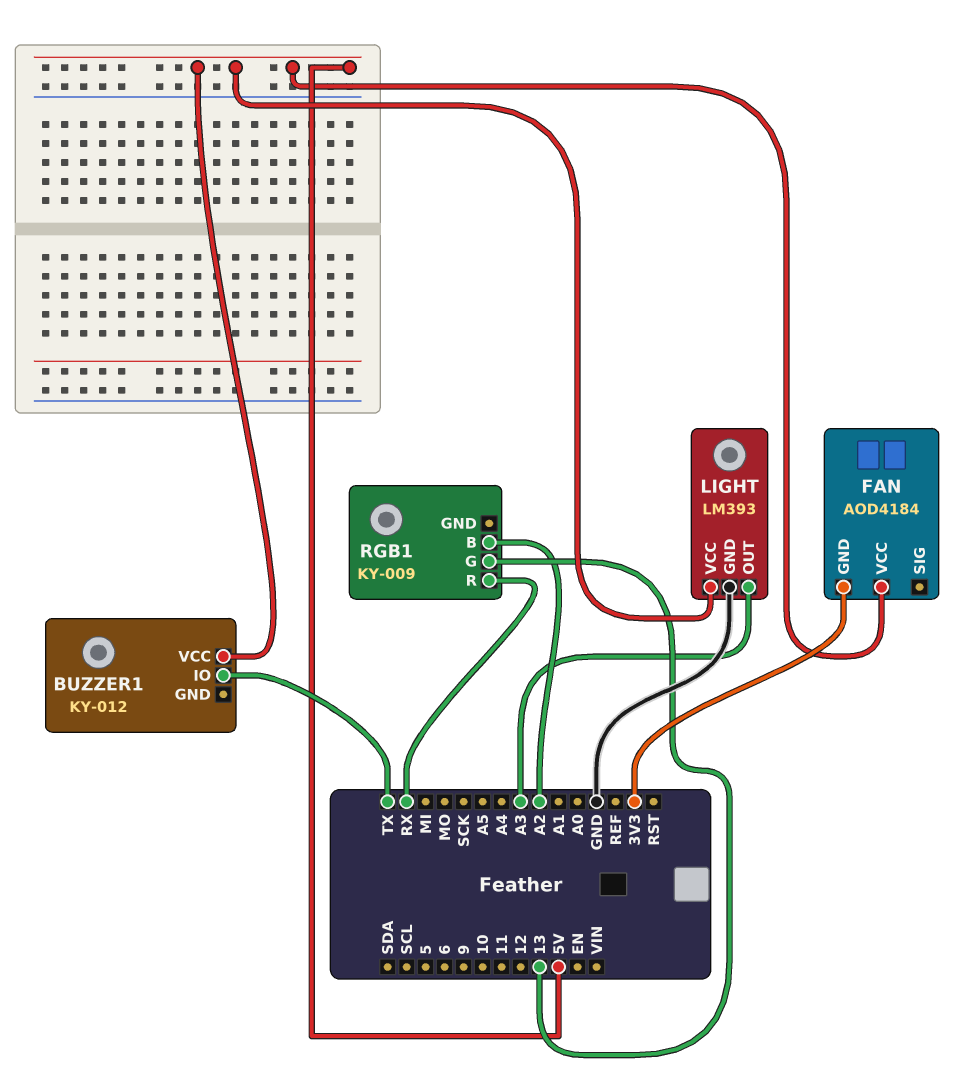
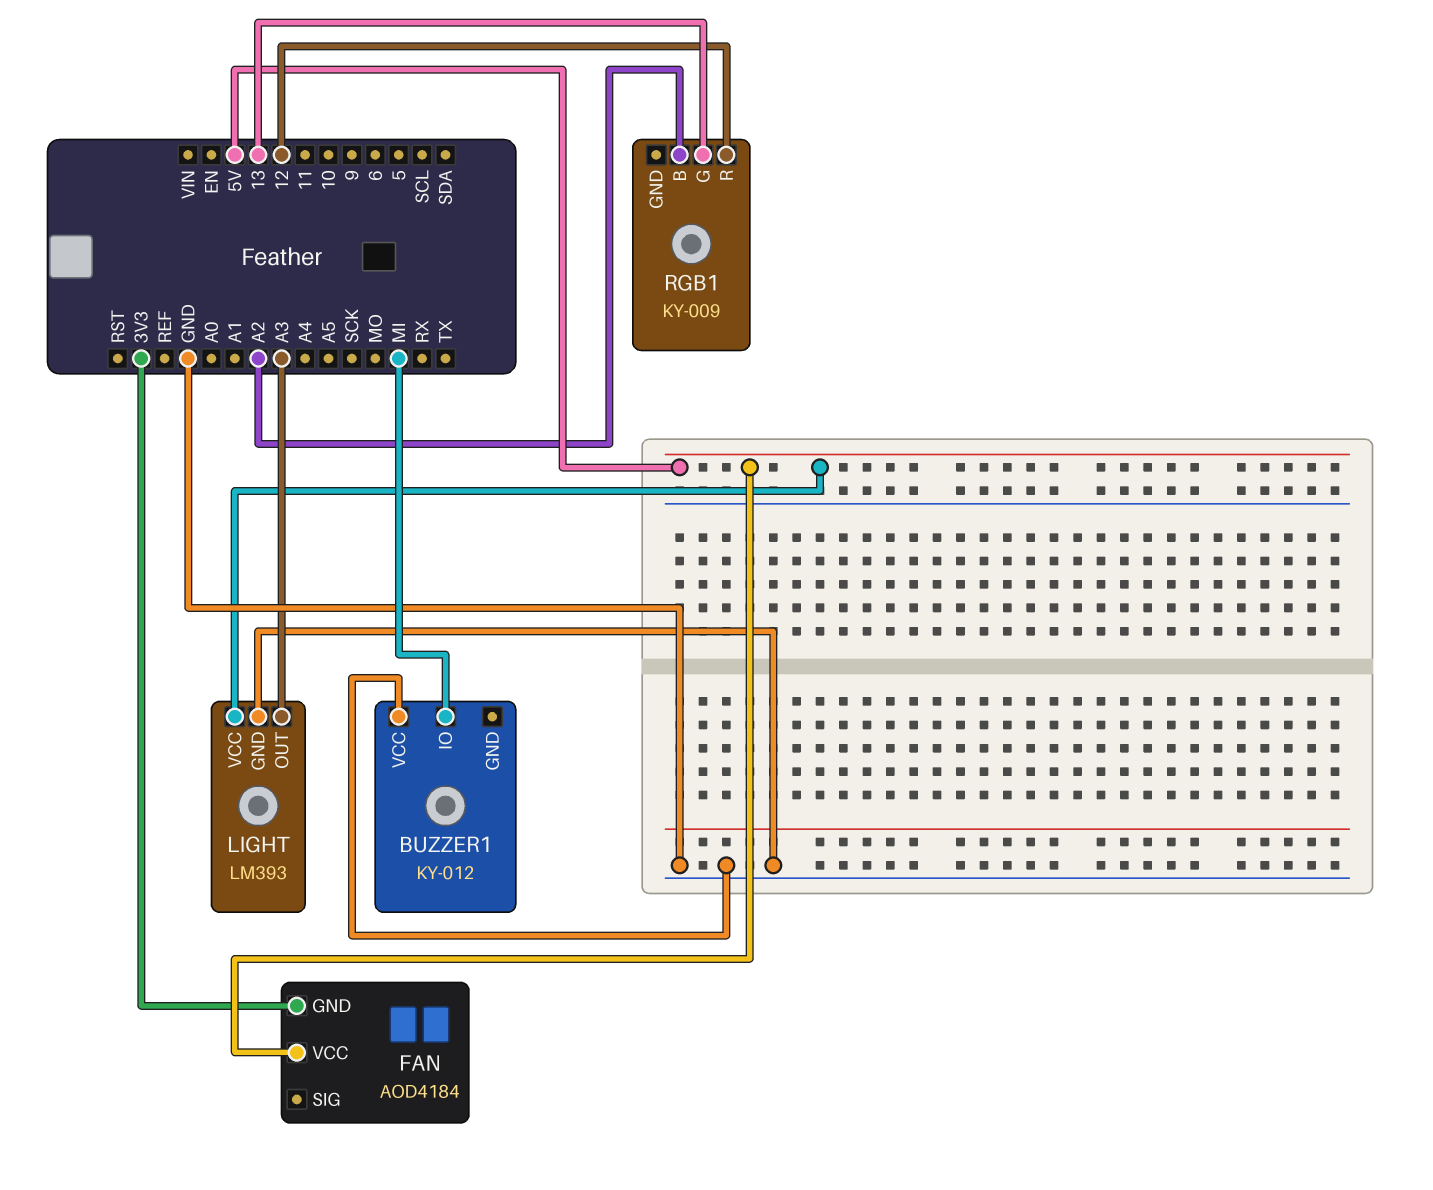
BUZZER1 pin IO: TX -> MI
BUZZER1 pin VCC: 5V -> GND
RGB1 pin R: RX -> 12

